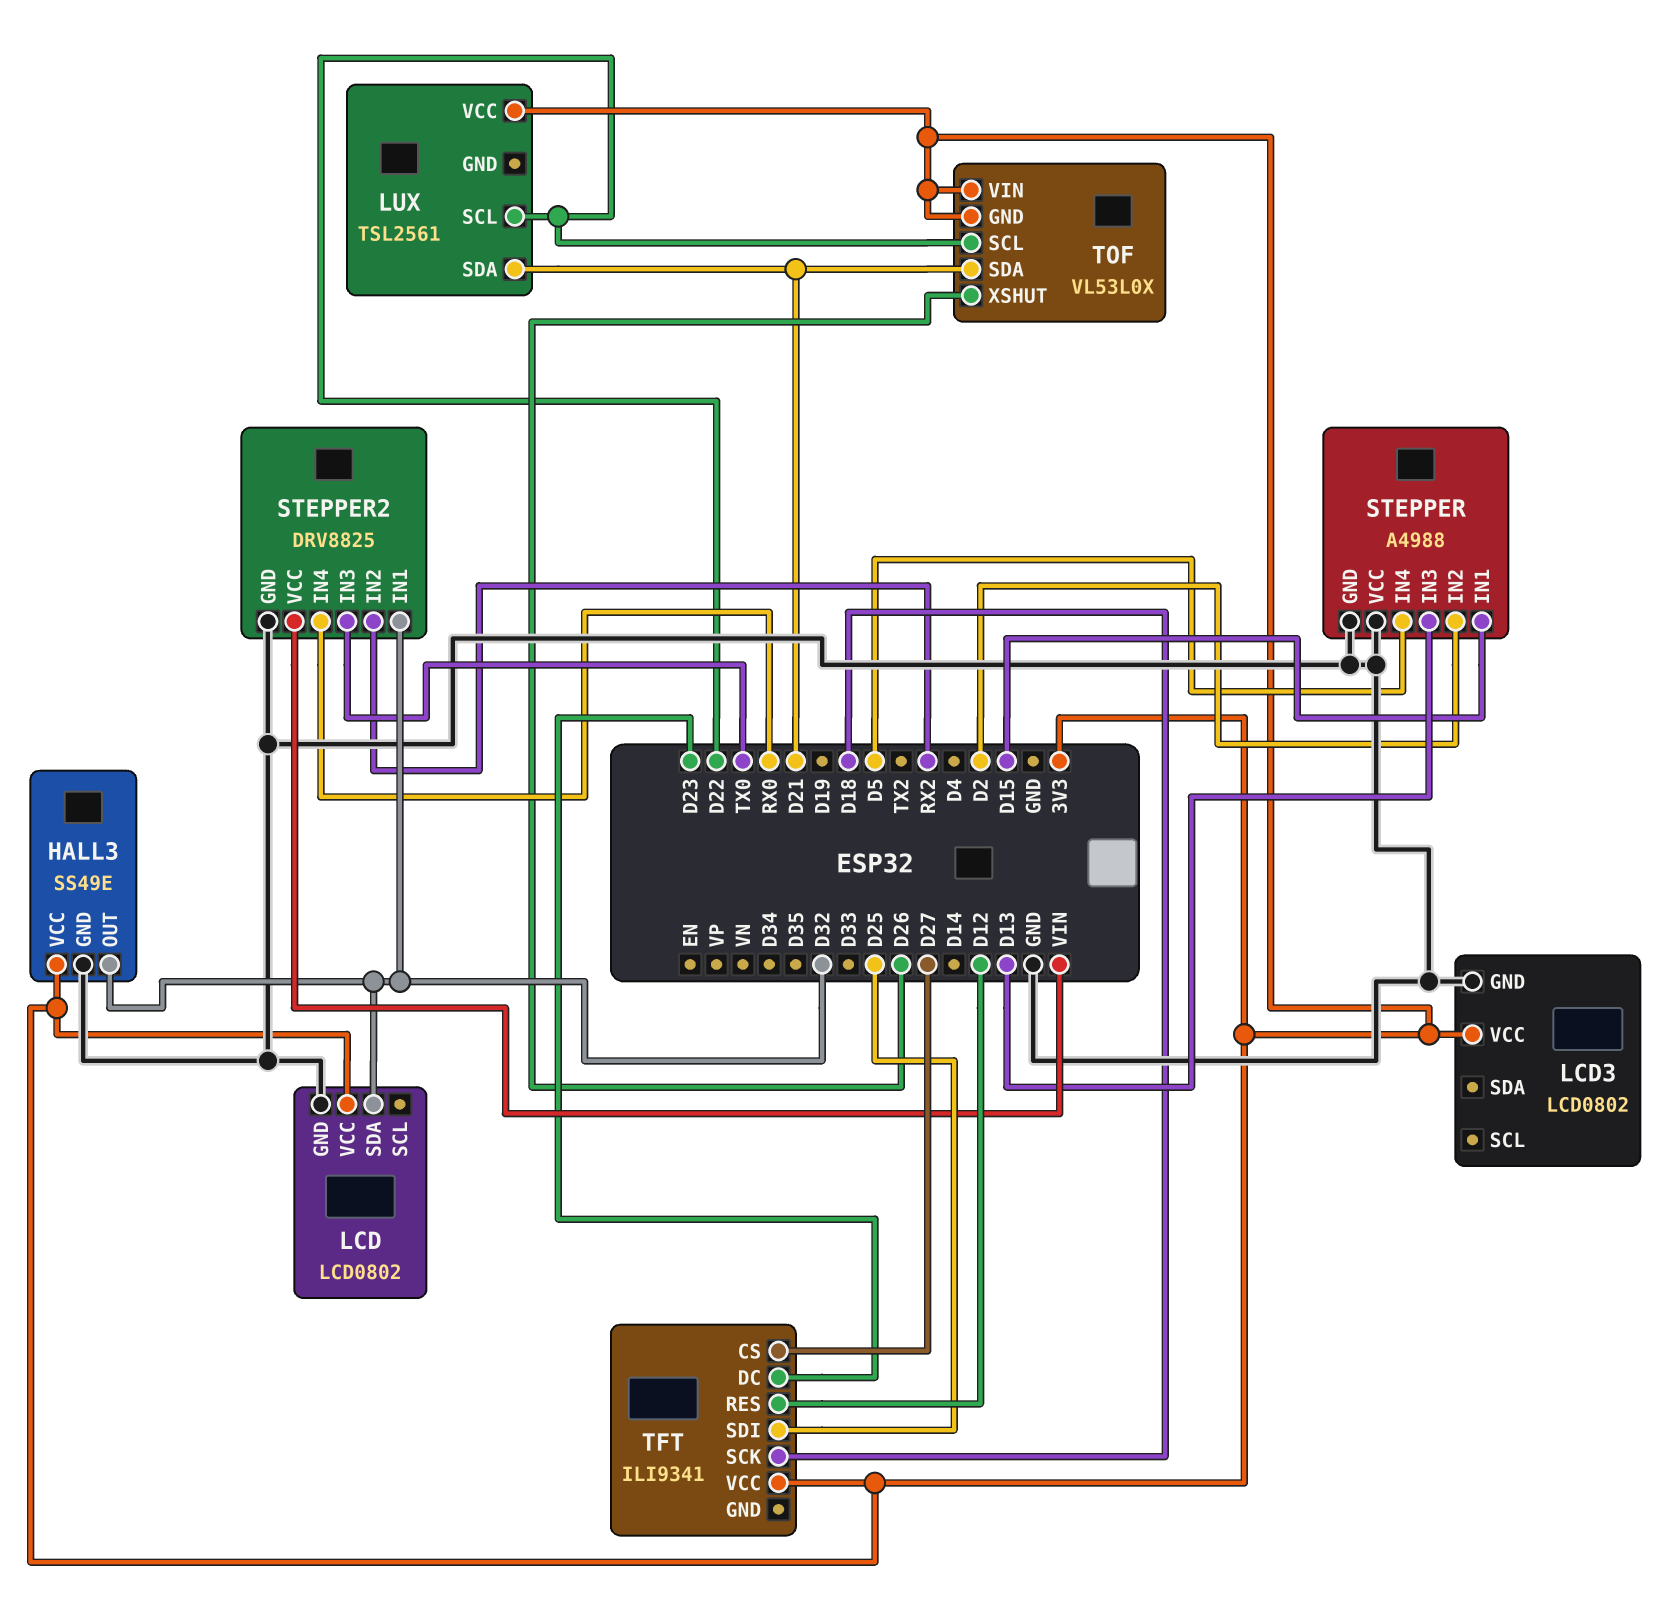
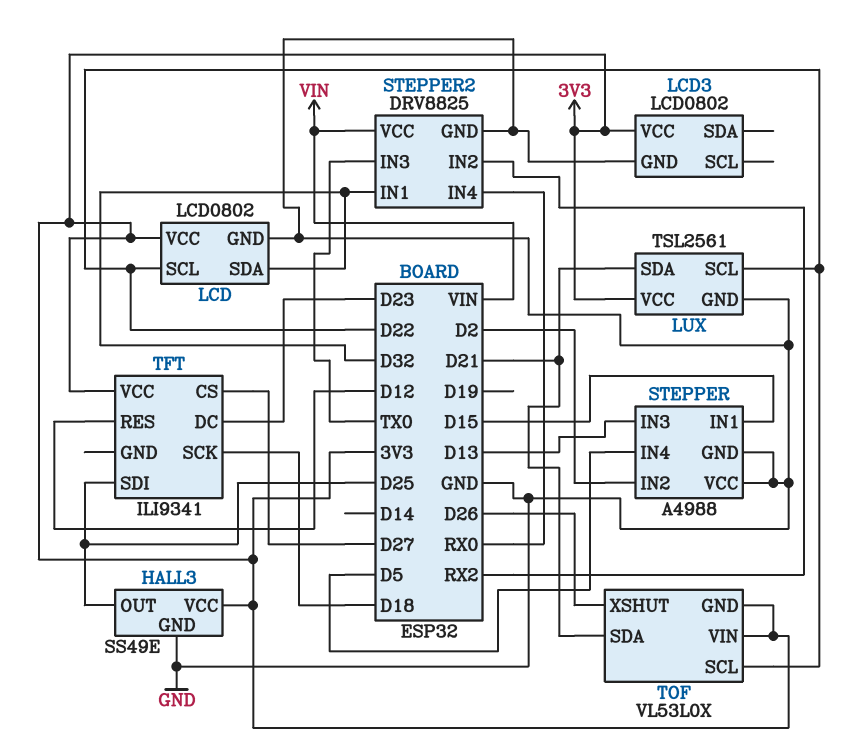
HALL3 pin OUT: D32 -> D25
LCD pin SCL: none -> D22
LUX pin GND: none -> GND

